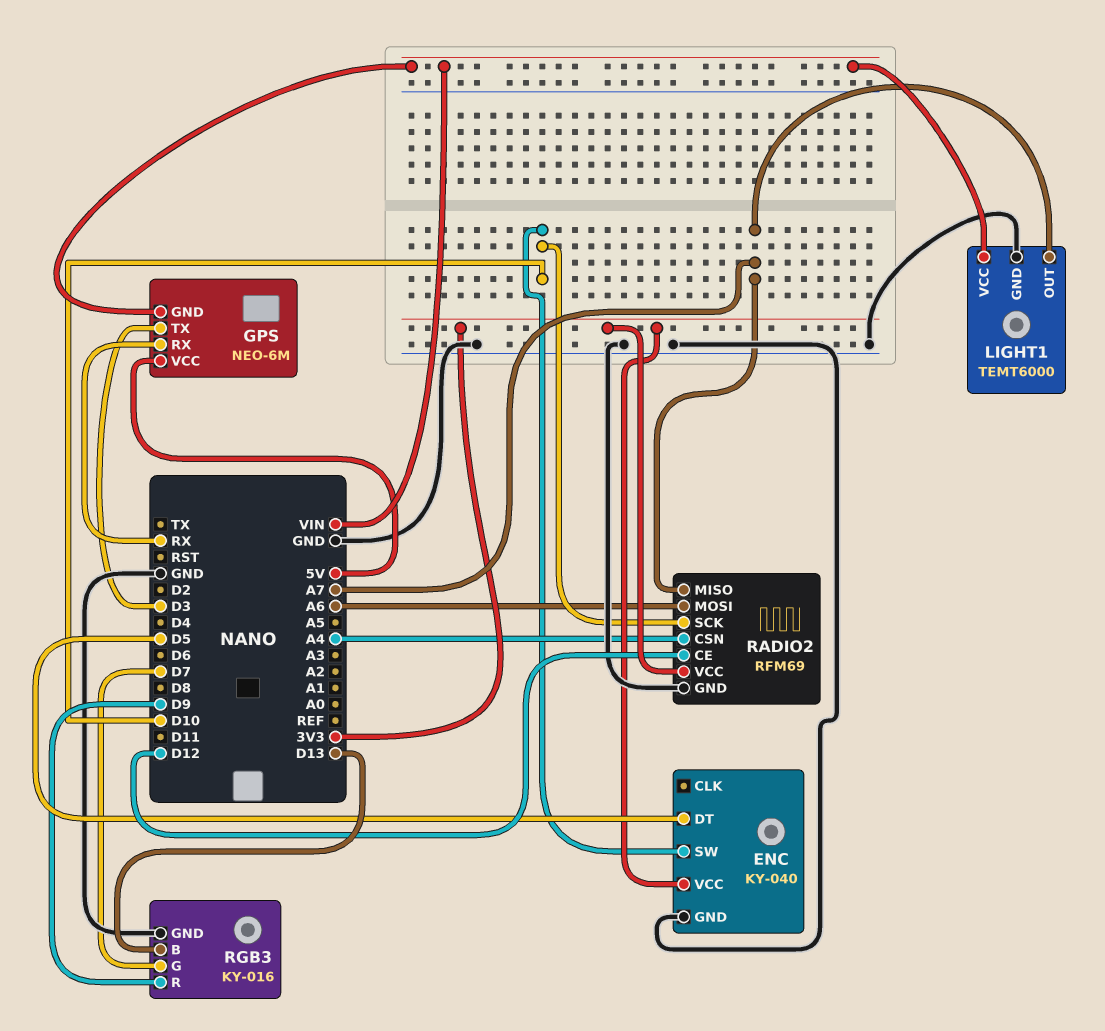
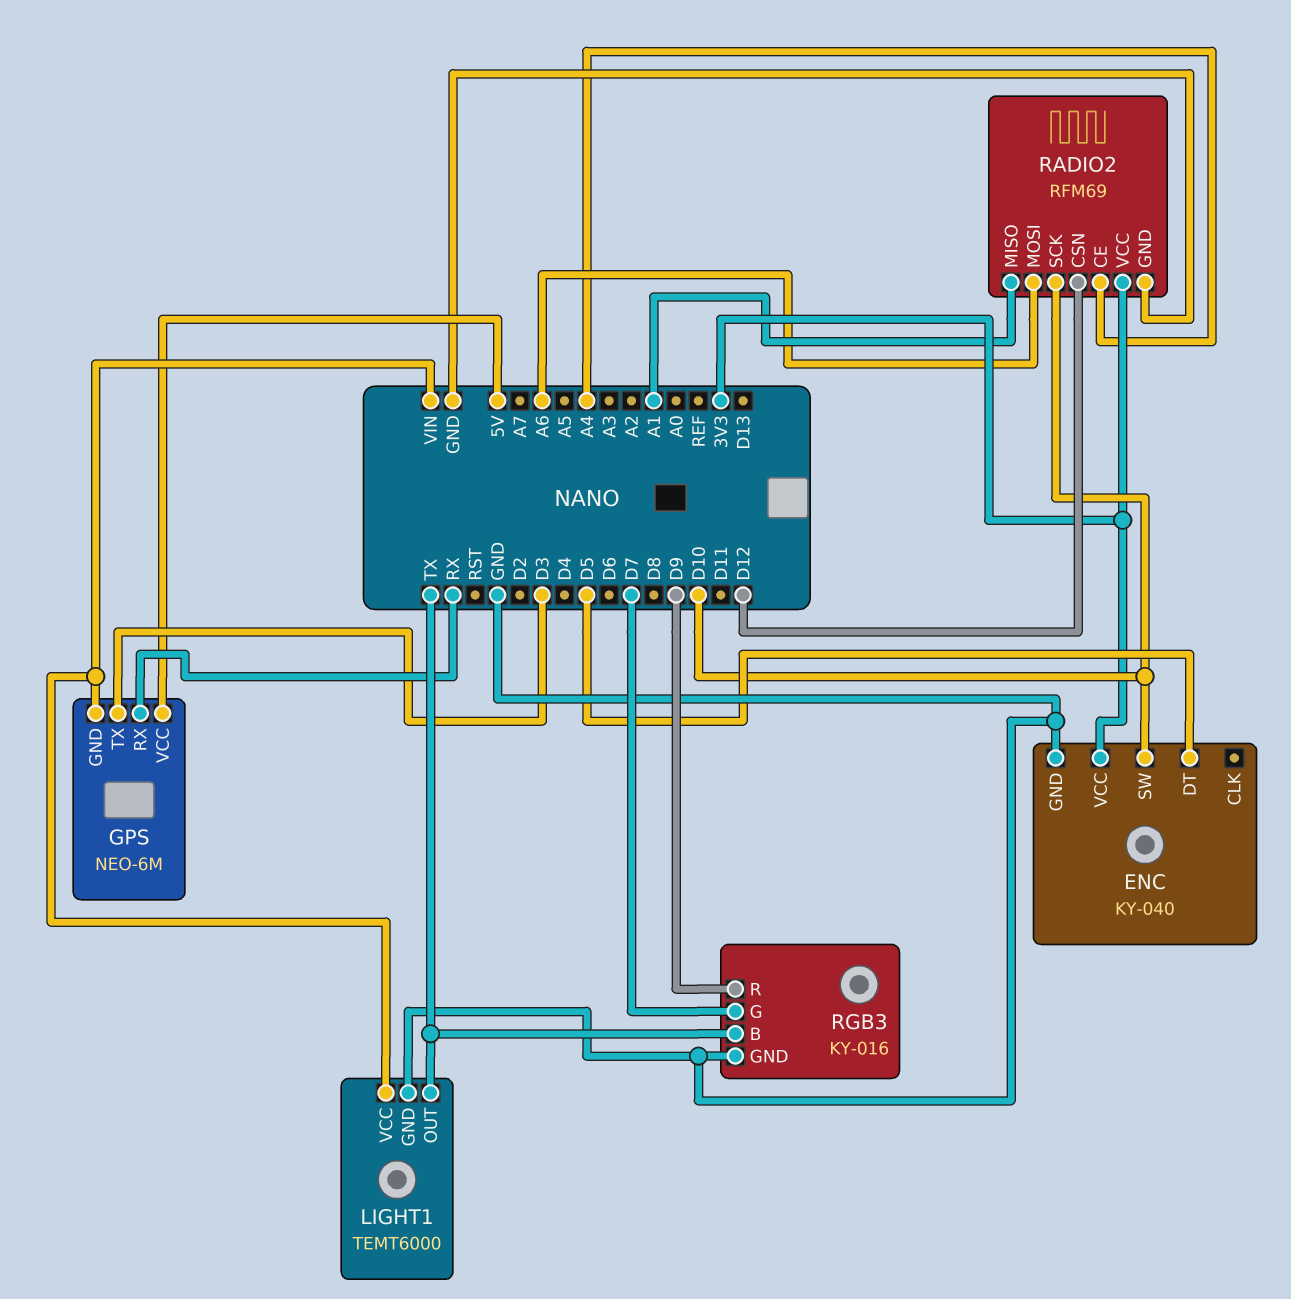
LIGHT1 pin OUT: A7 -> TX
RADIO2 pin CE: D12 -> A4
RADIO2 pin CSN: A4 -> D12
RADIO2 pin MISO: A7 -> A1
RGB3 pin B: D13 -> TX

